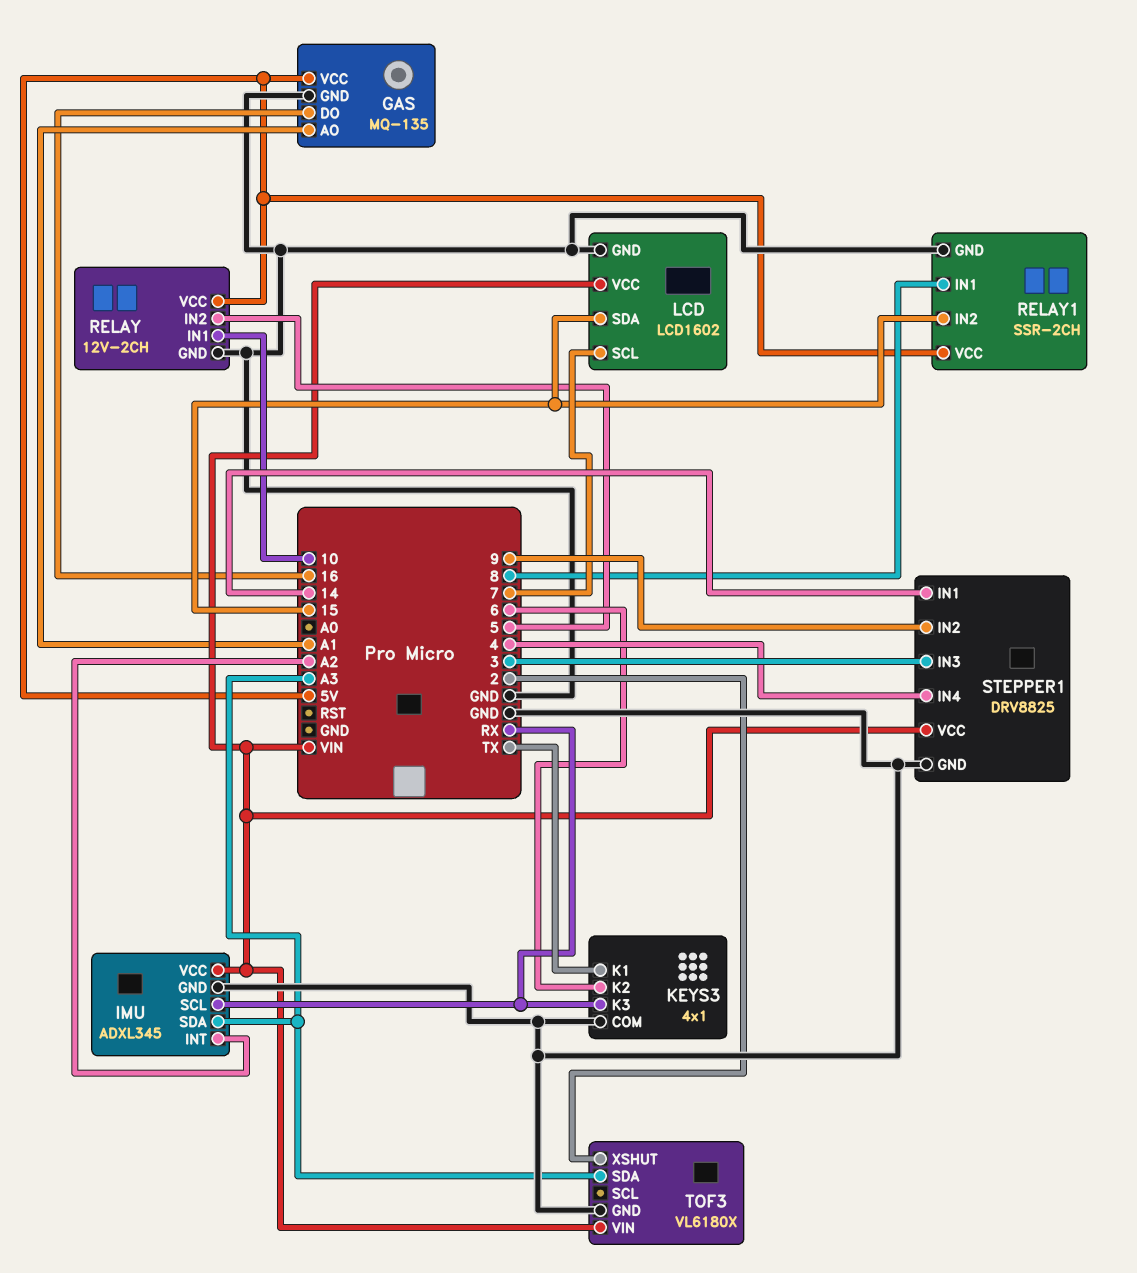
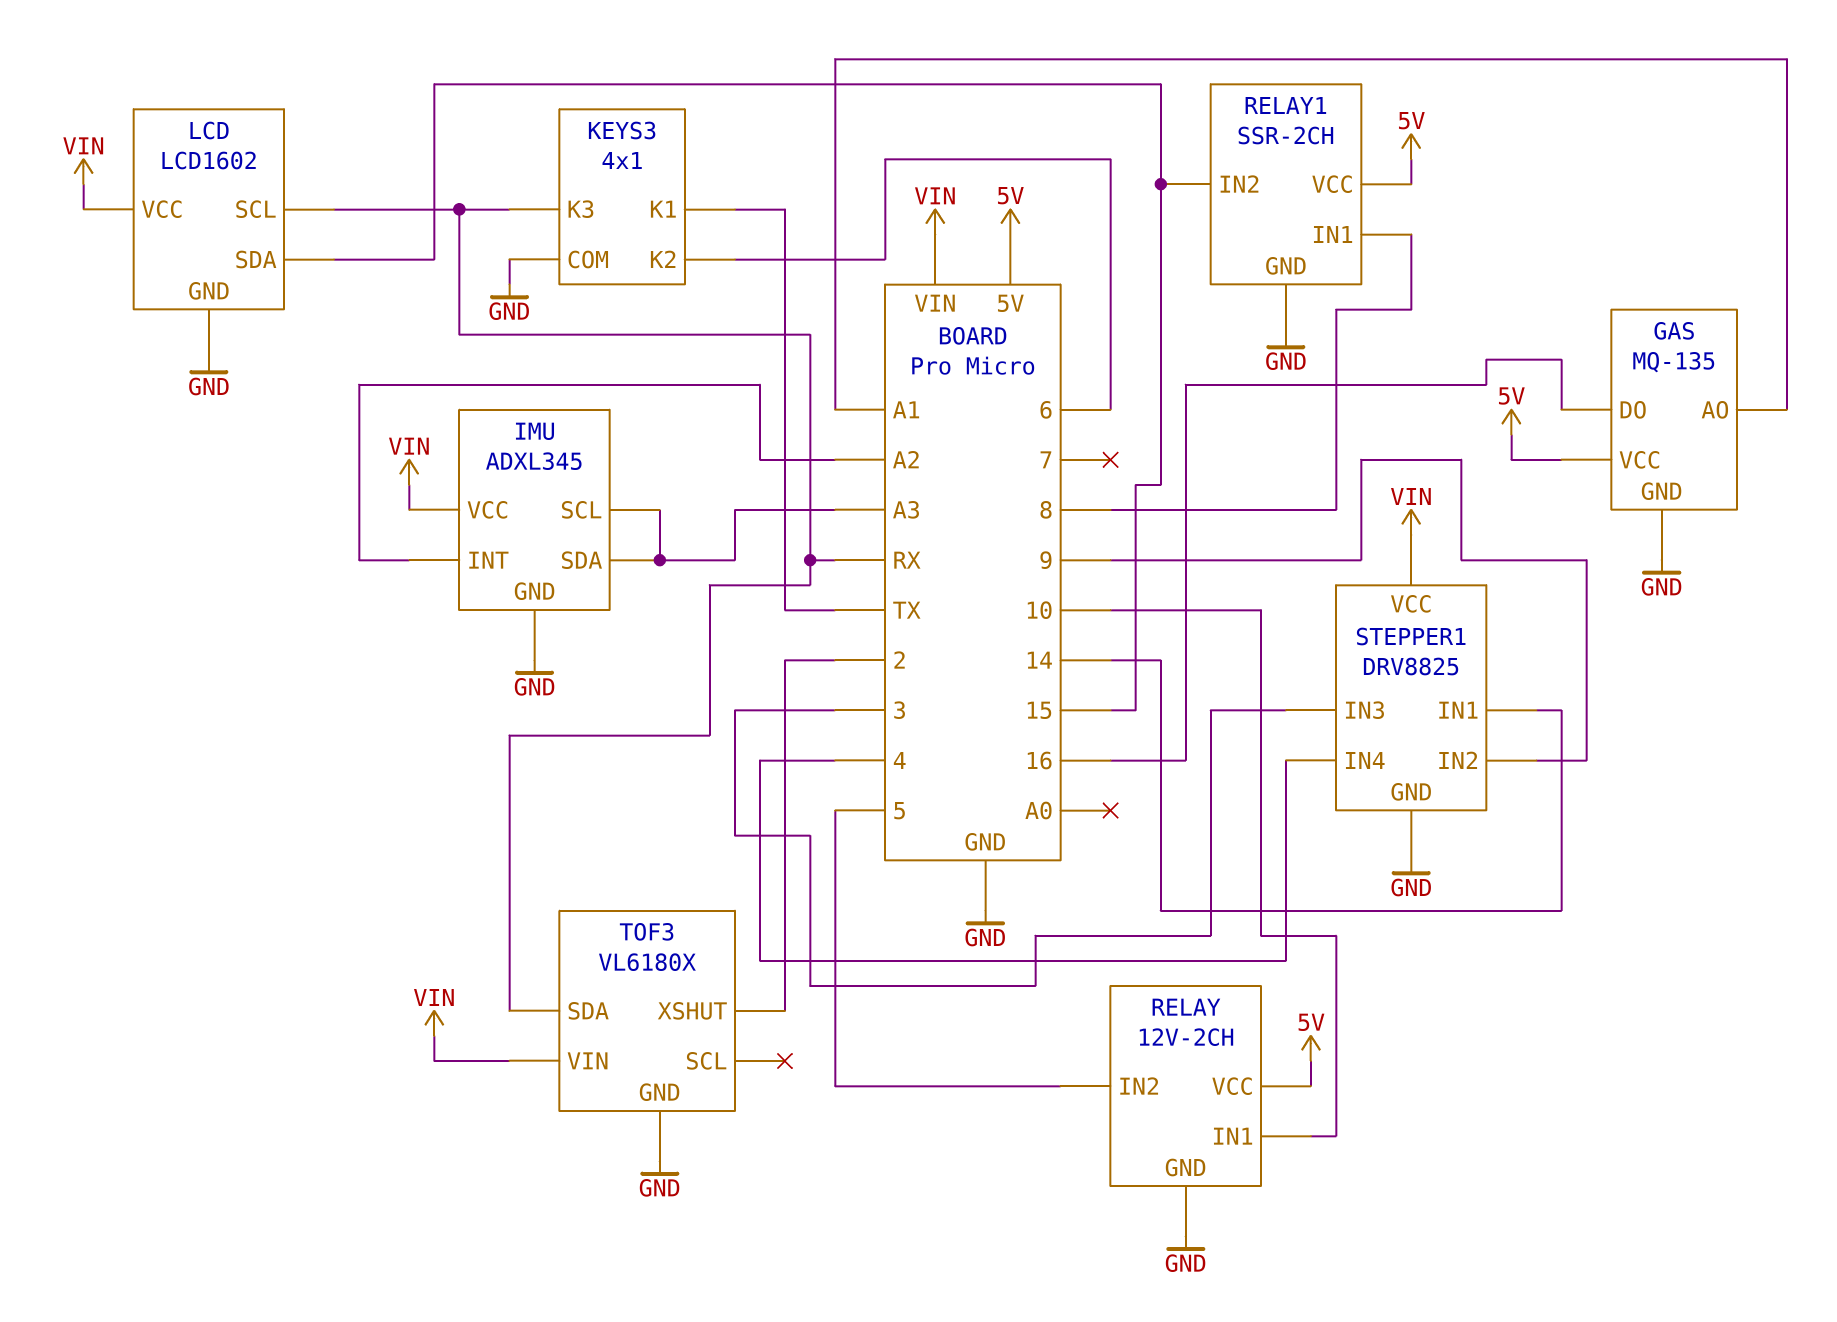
IMU pin SCL: RX -> A3
LCD pin SCL: 7 -> RX
TOF3 pin SDA: A3 -> RX

